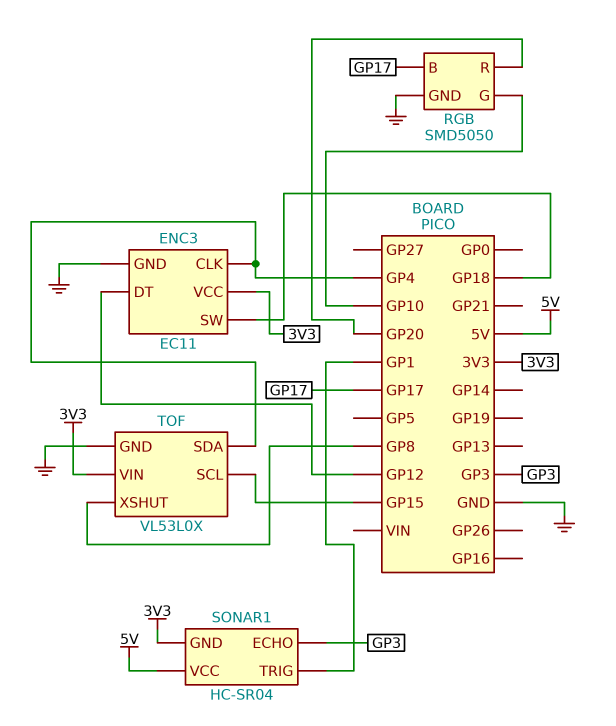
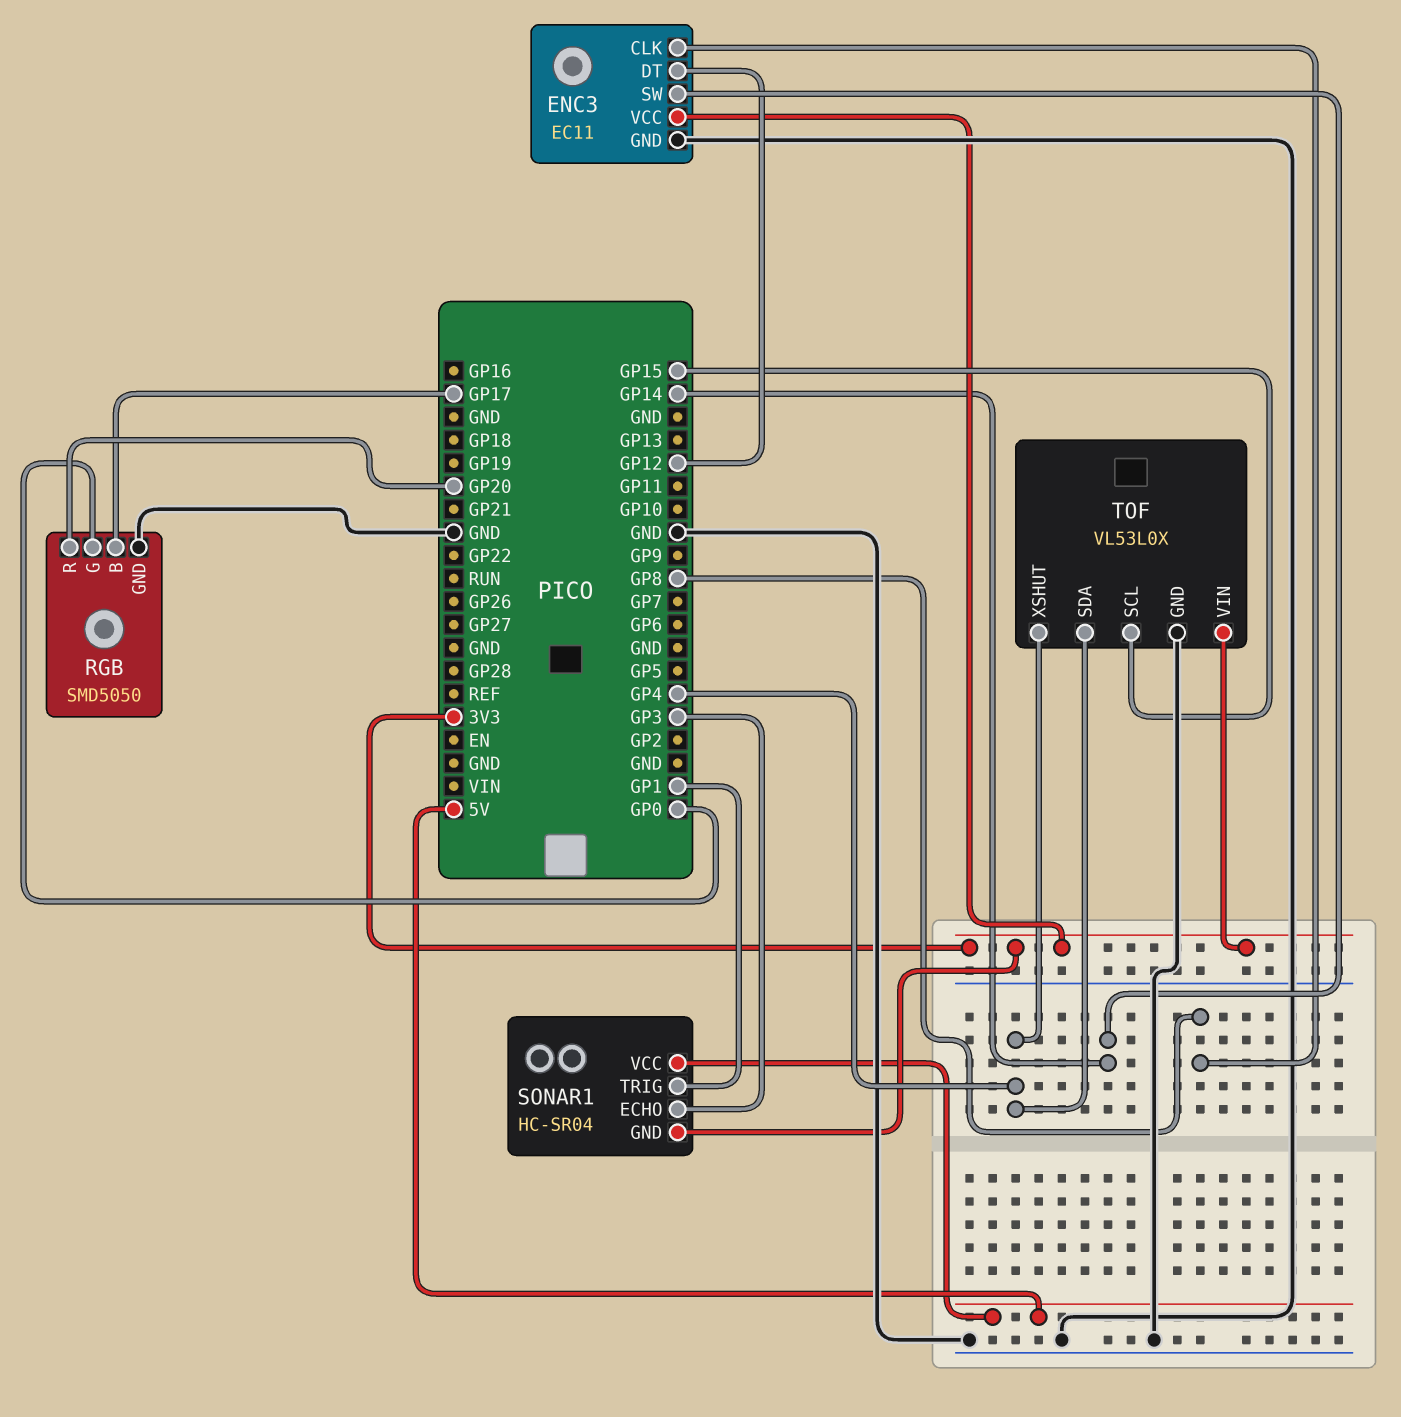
ENC3 pin CLK: GP4 -> GP8
ENC3 pin SW: GP18 -> GP14
RGB pin G: GP10 -> GP0
TOF pin XSHUT: GP8 -> GP4

